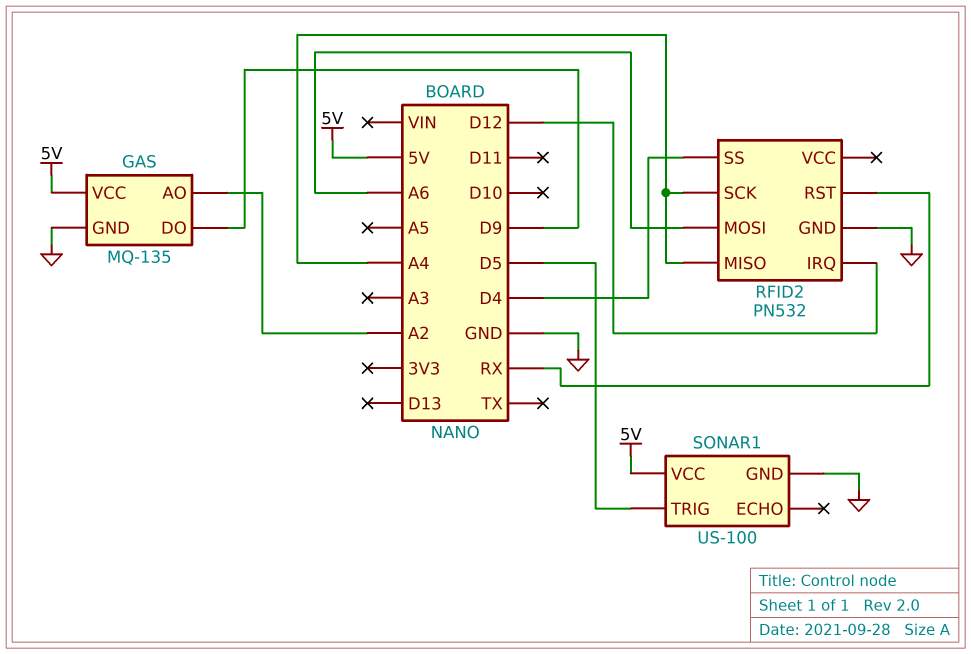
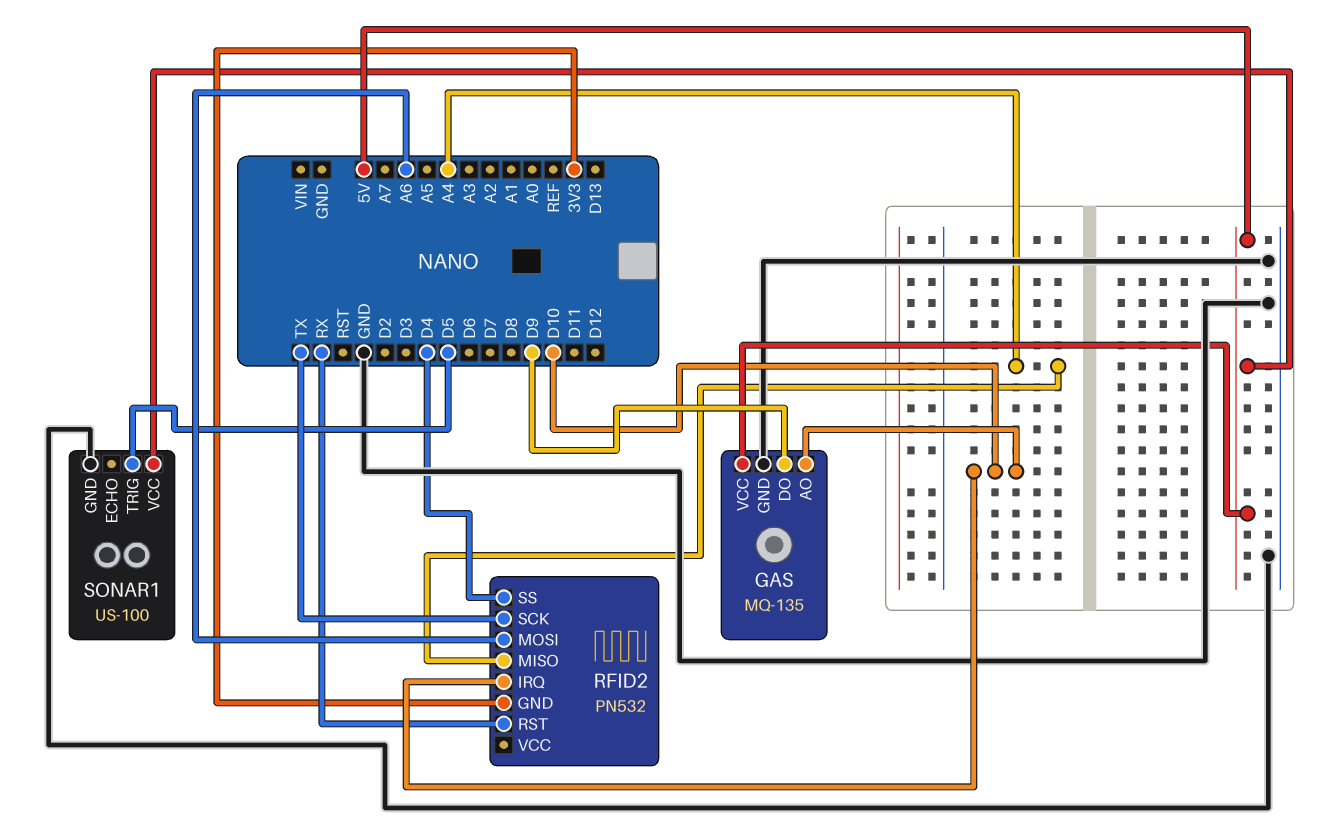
GAS pin AO: A2 -> D10
RFID2 pin GND: GND -> 3V3
RFID2 pin IRQ: D12 -> D10
RFID2 pin SCK: A4 -> TX

